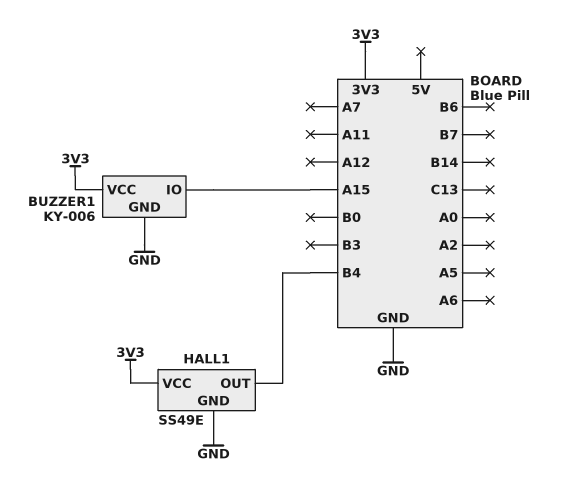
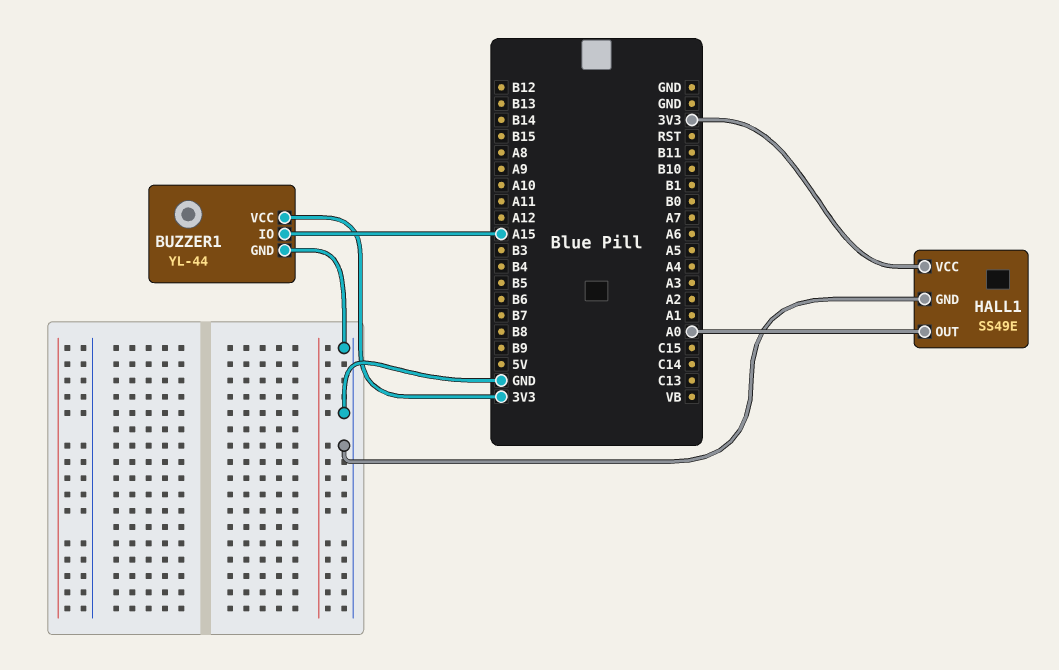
BUZZER1: KY-006 -> YL-44
HALL1 pin OUT: B4 -> A0

